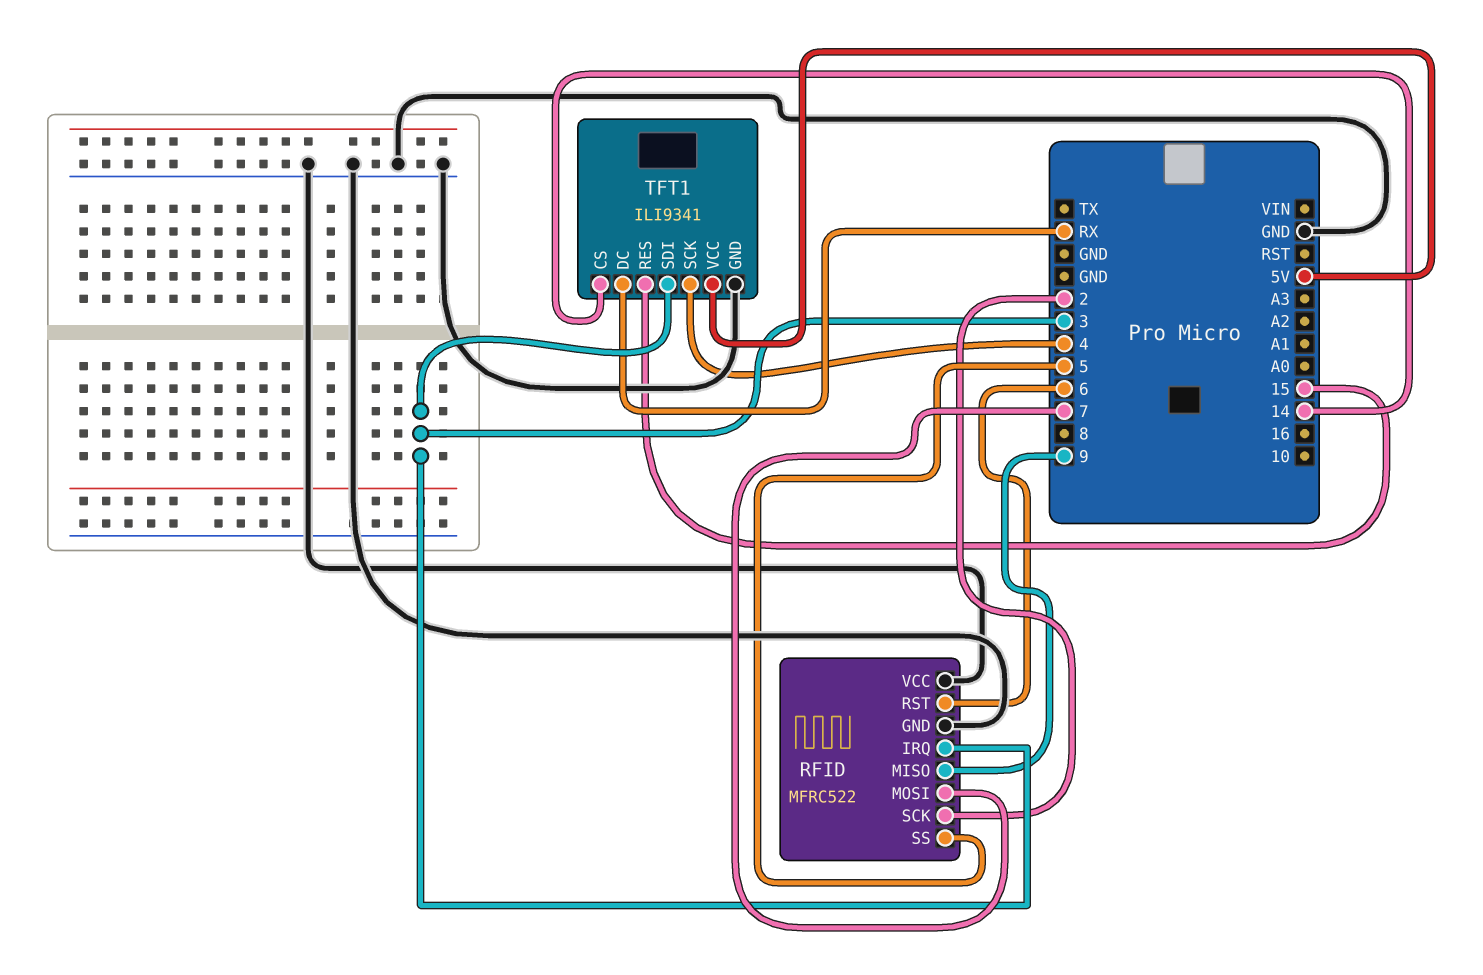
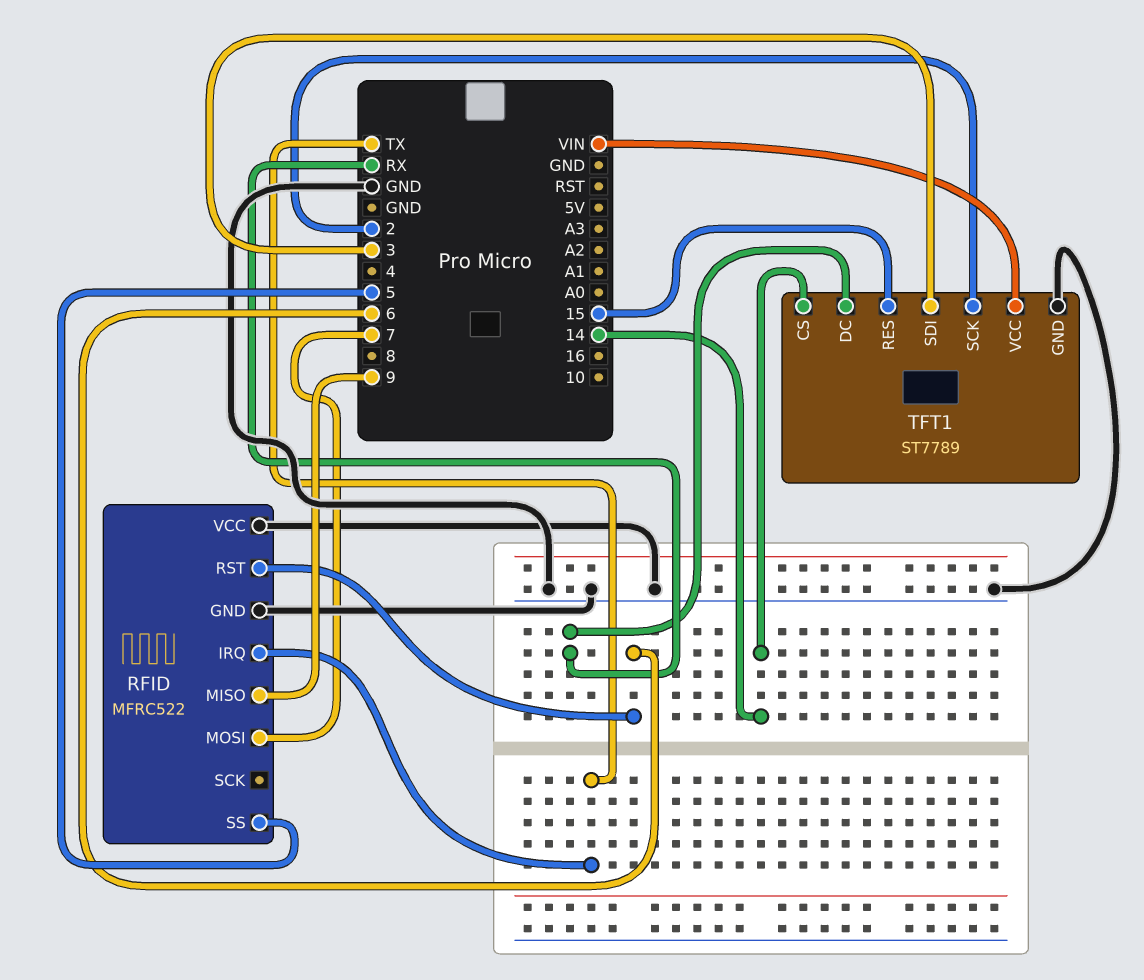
RFID pin IRQ: 3 -> TX
RFID pin SCK: 2 -> none
TFT1: ILI9341 -> ST7789
TFT1 pin SCK: 4 -> 2
TFT1 pin VCC: 5V -> VIN

